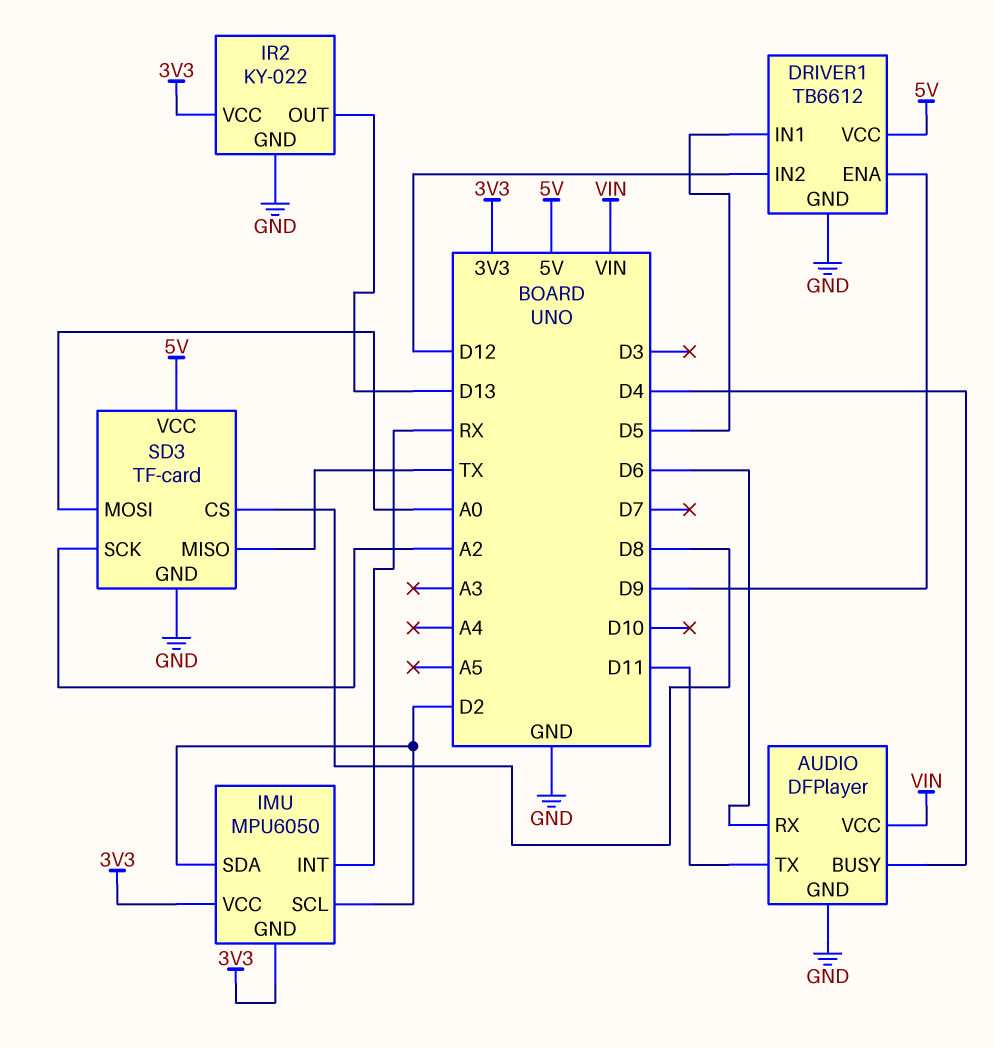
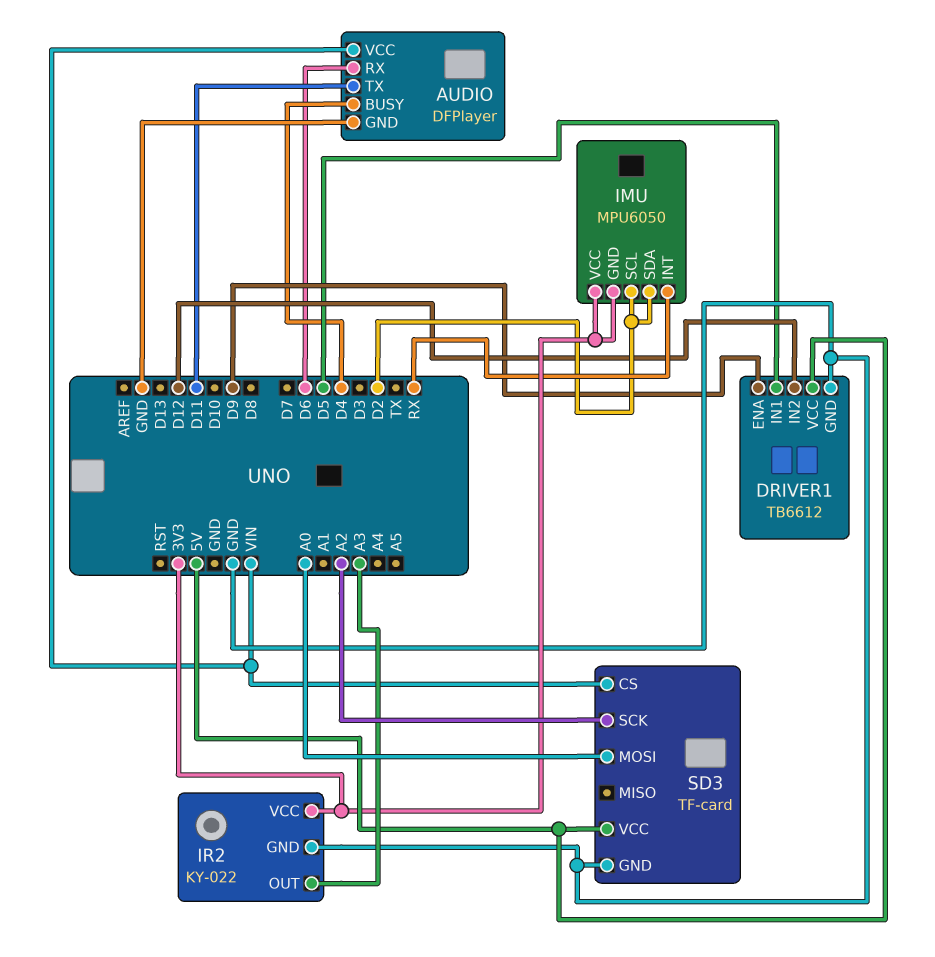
IR2 pin OUT: D13 -> A3
SD3 pin CS: D8 -> VIN
SD3 pin MISO: TX -> none

